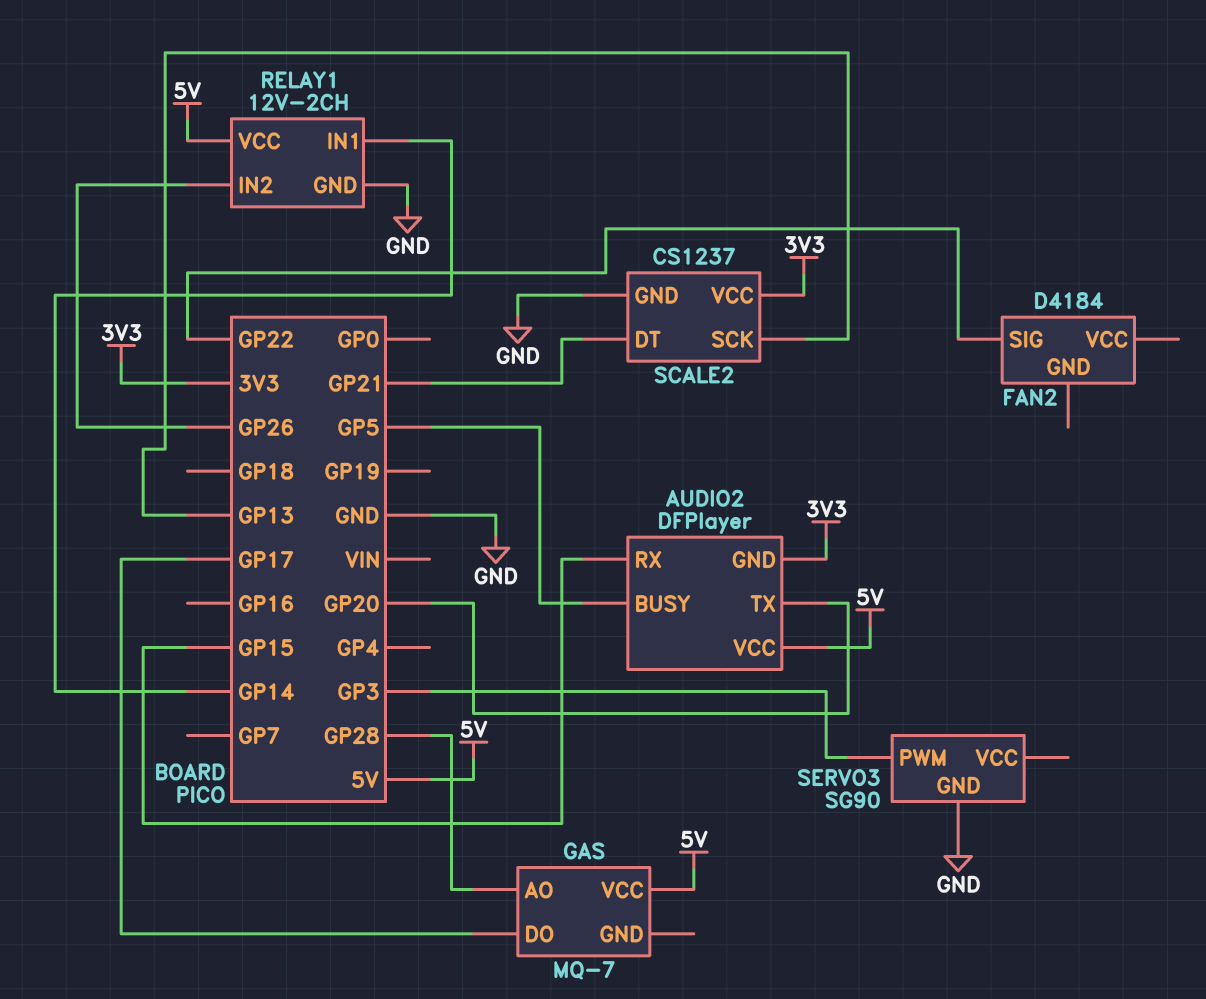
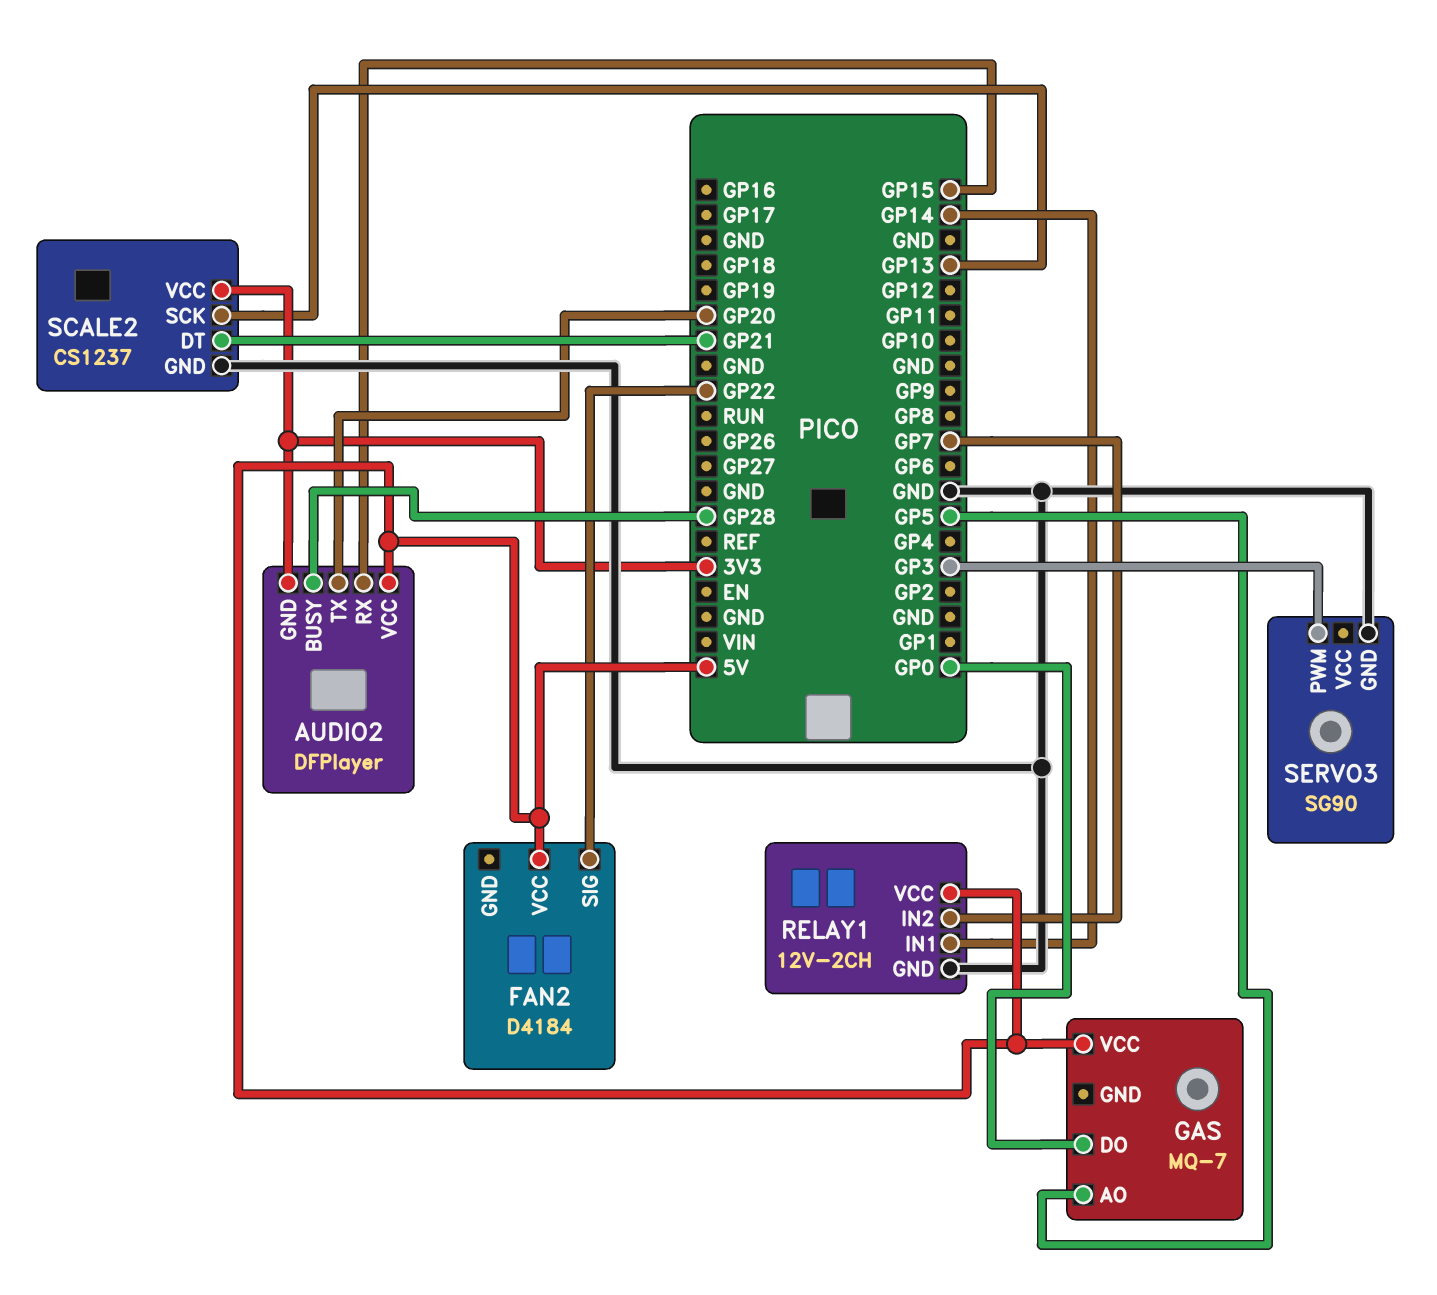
AUDIO2 pin BUSY: GP5 -> GP28
FAN2 pin VCC: none -> 5V
GAS pin AO: GP28 -> GP5
GAS pin DO: GP17 -> GP0
RELAY1 pin IN2: GP26 -> GP7

